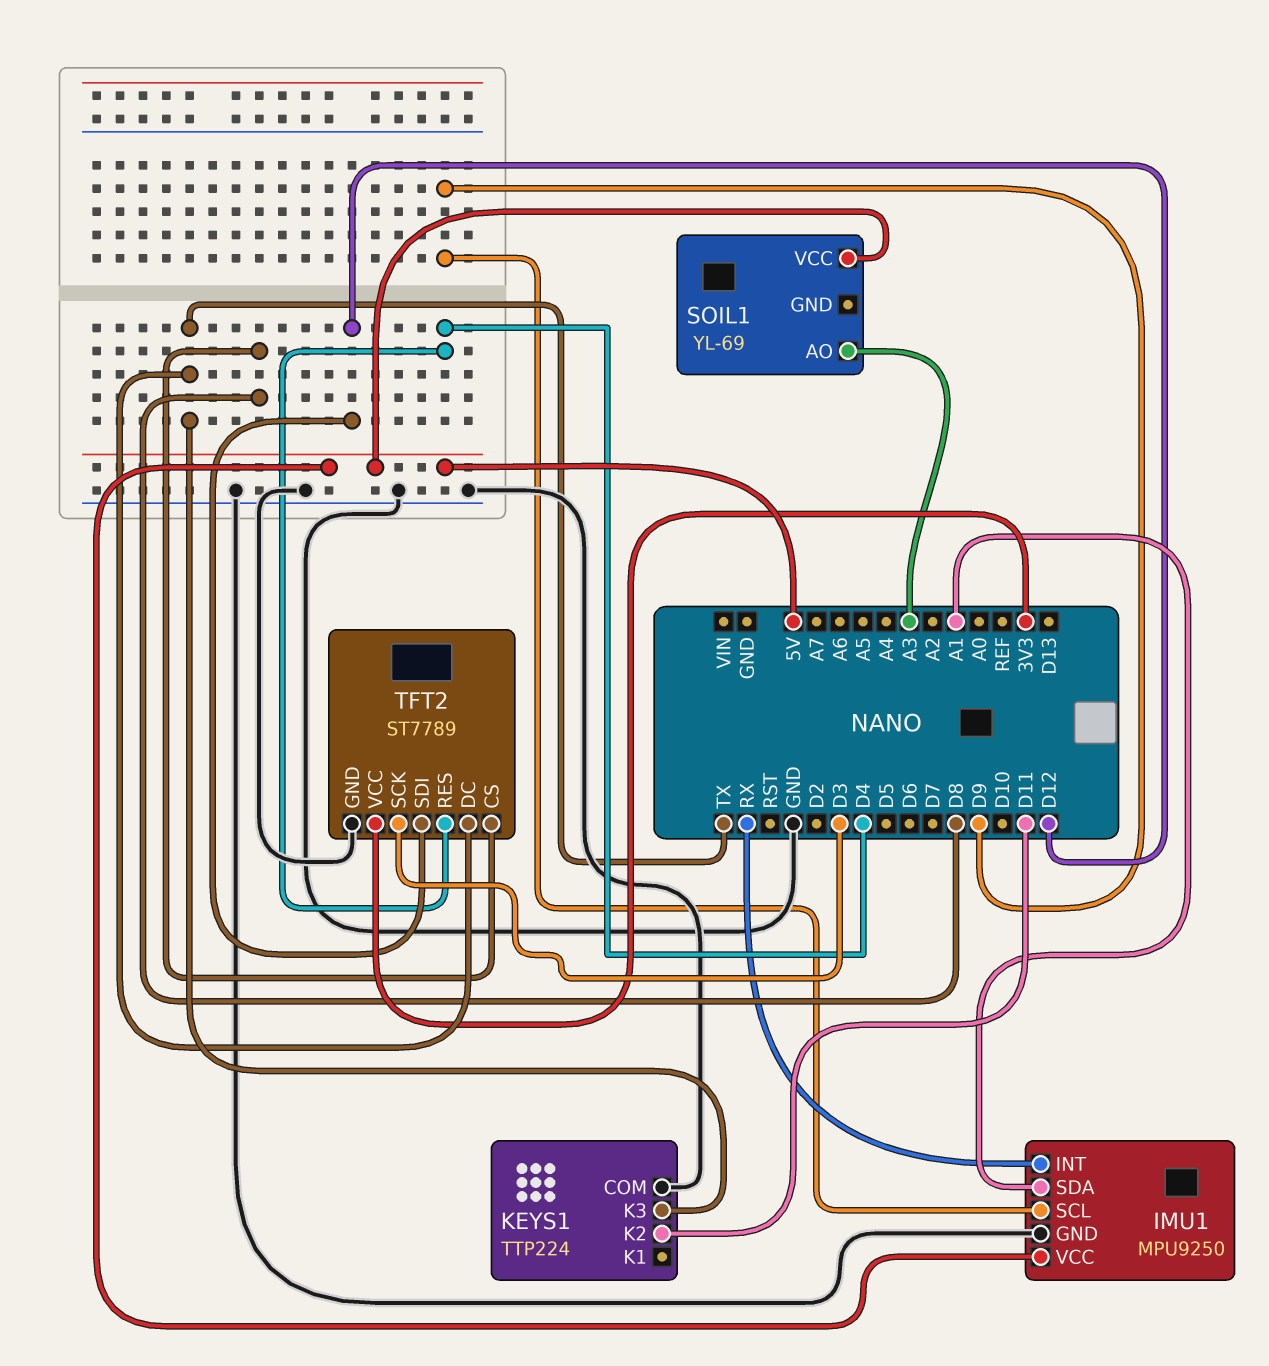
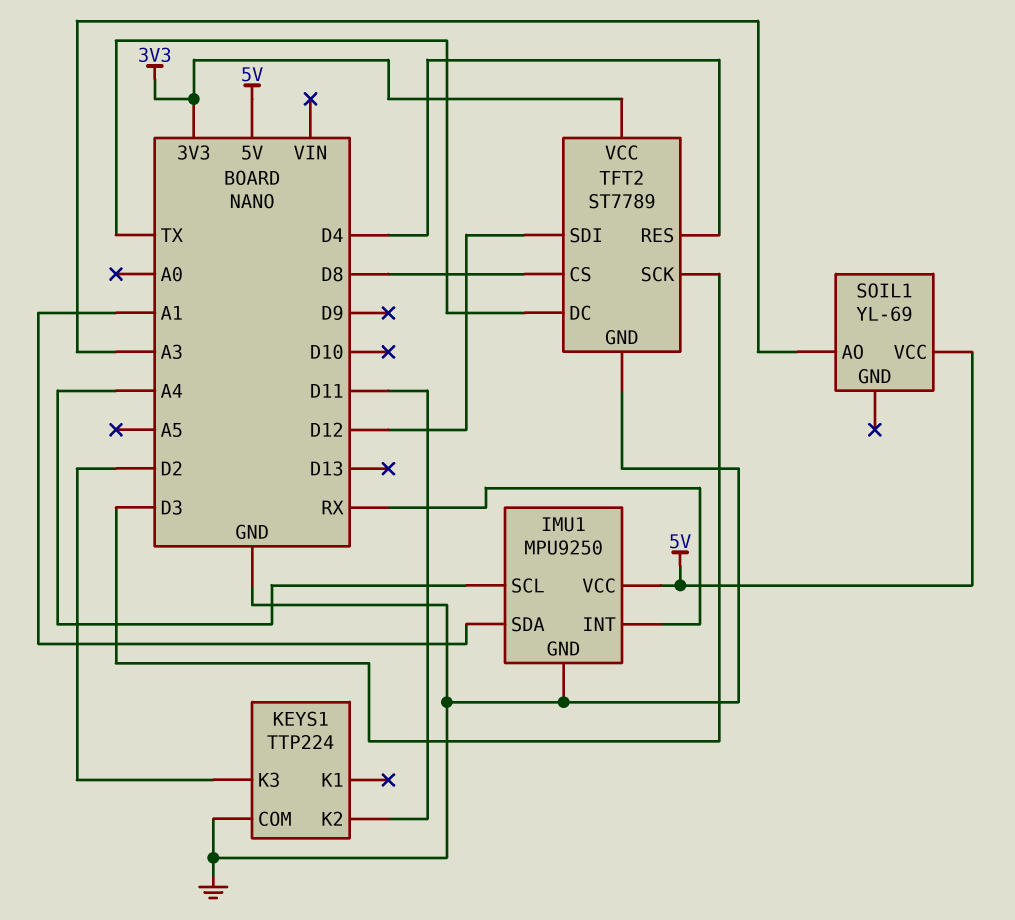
IMU1 pin SCL: D9 -> A4
KEYS1 pin K3: TX -> D2

